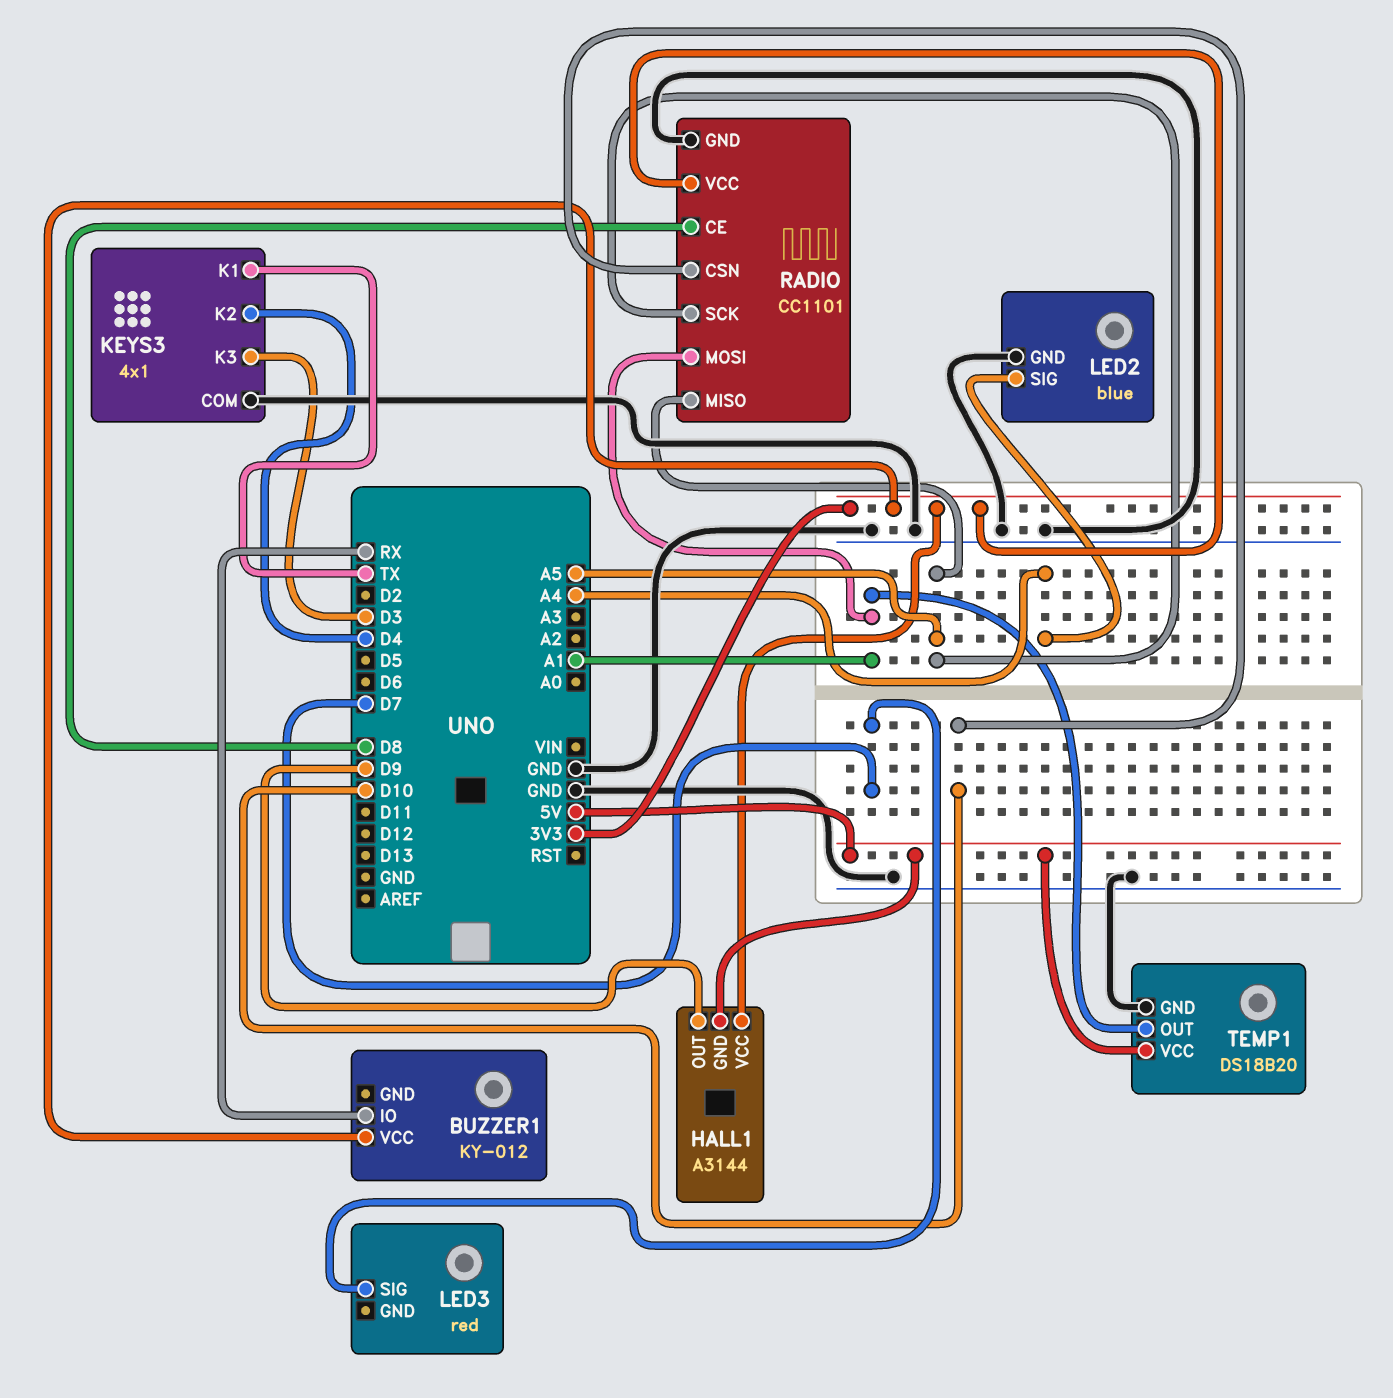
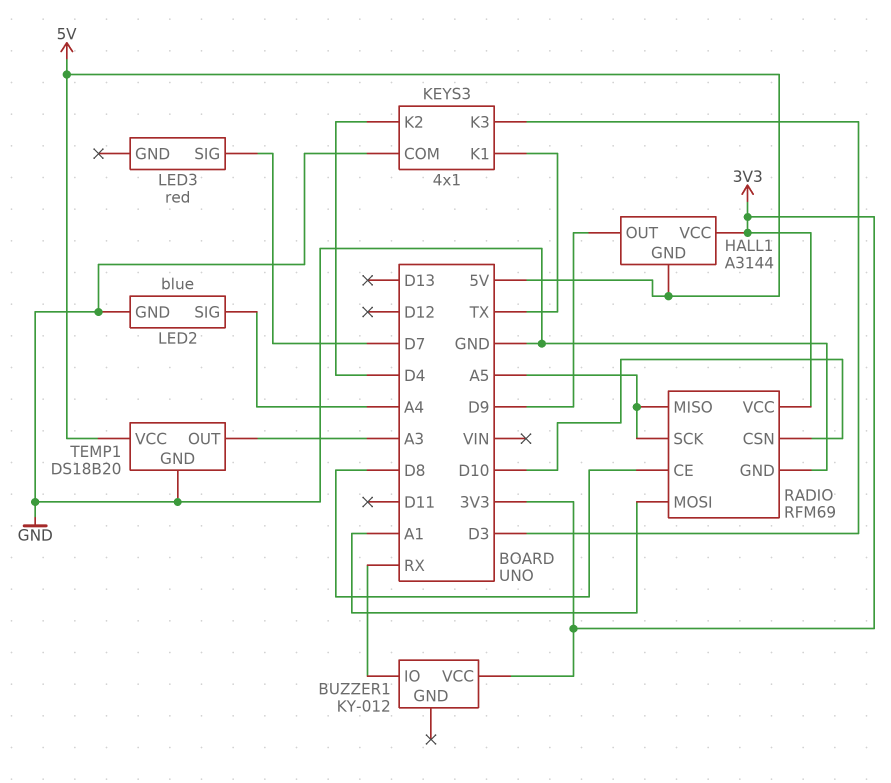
RADIO: CC1101 -> RFM69
TEMP1 pin OUT: A1 -> A3

